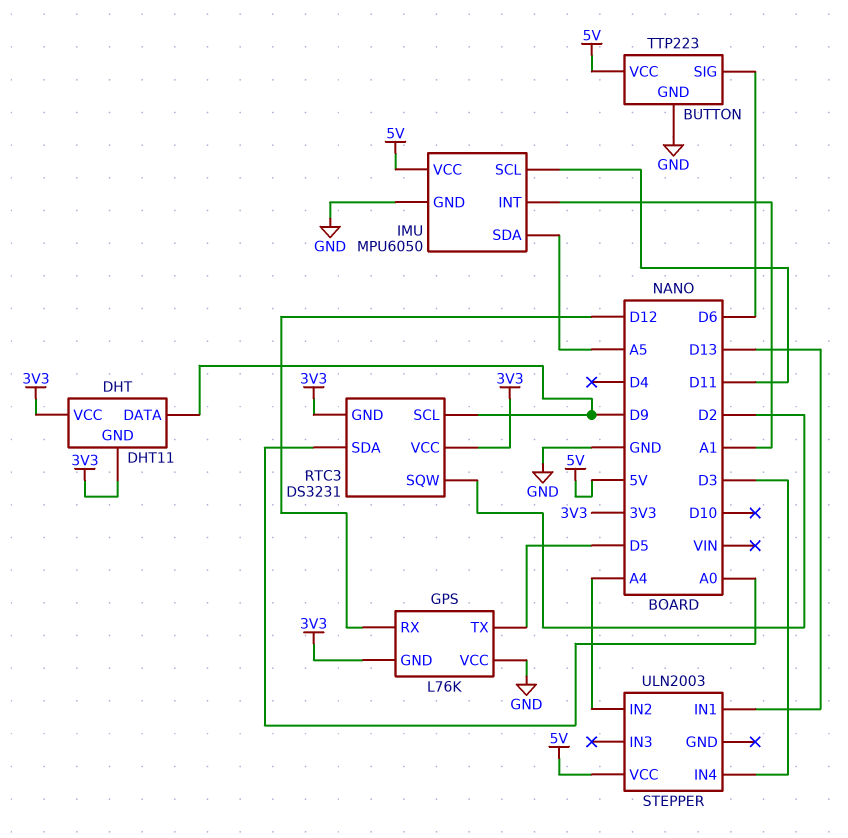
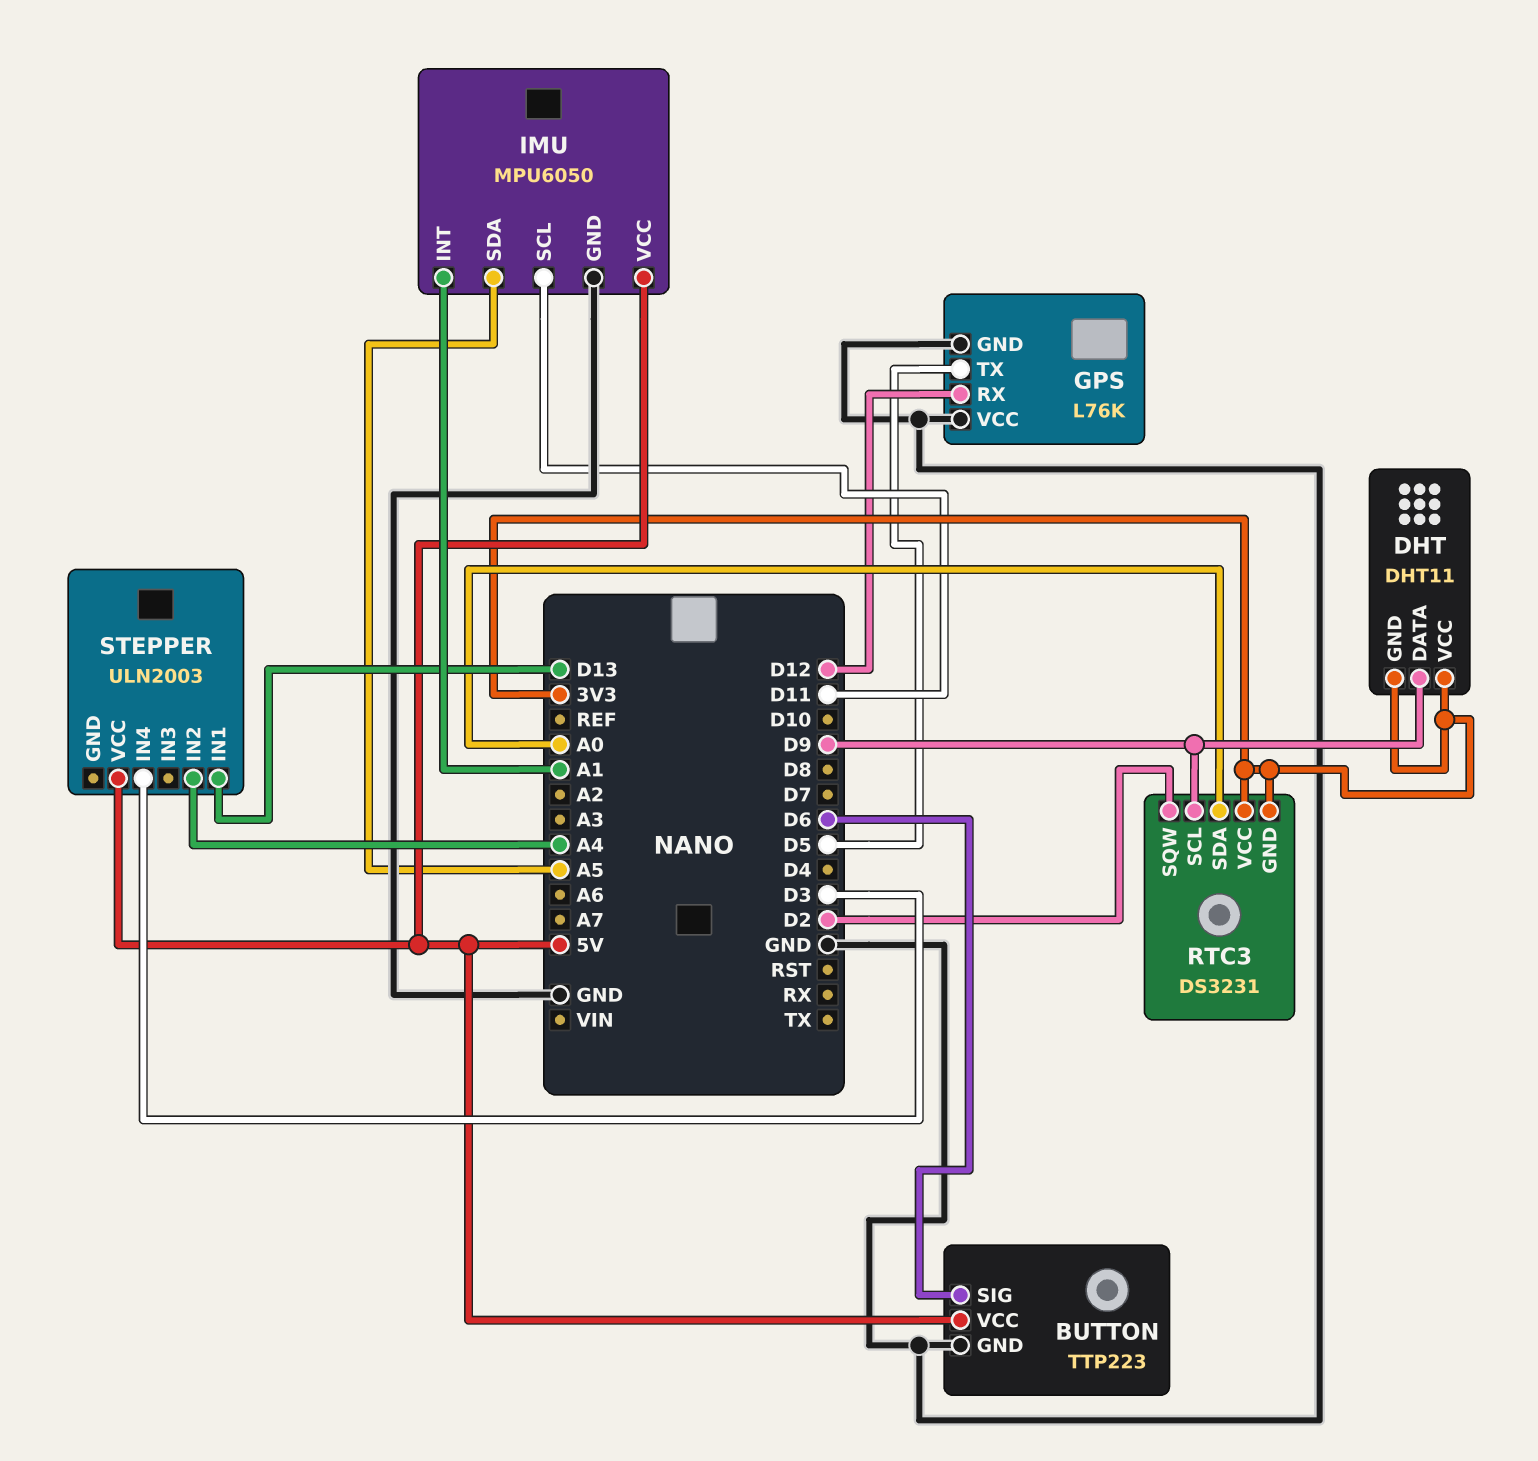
GPS pin GND: 3V3 -> GND

